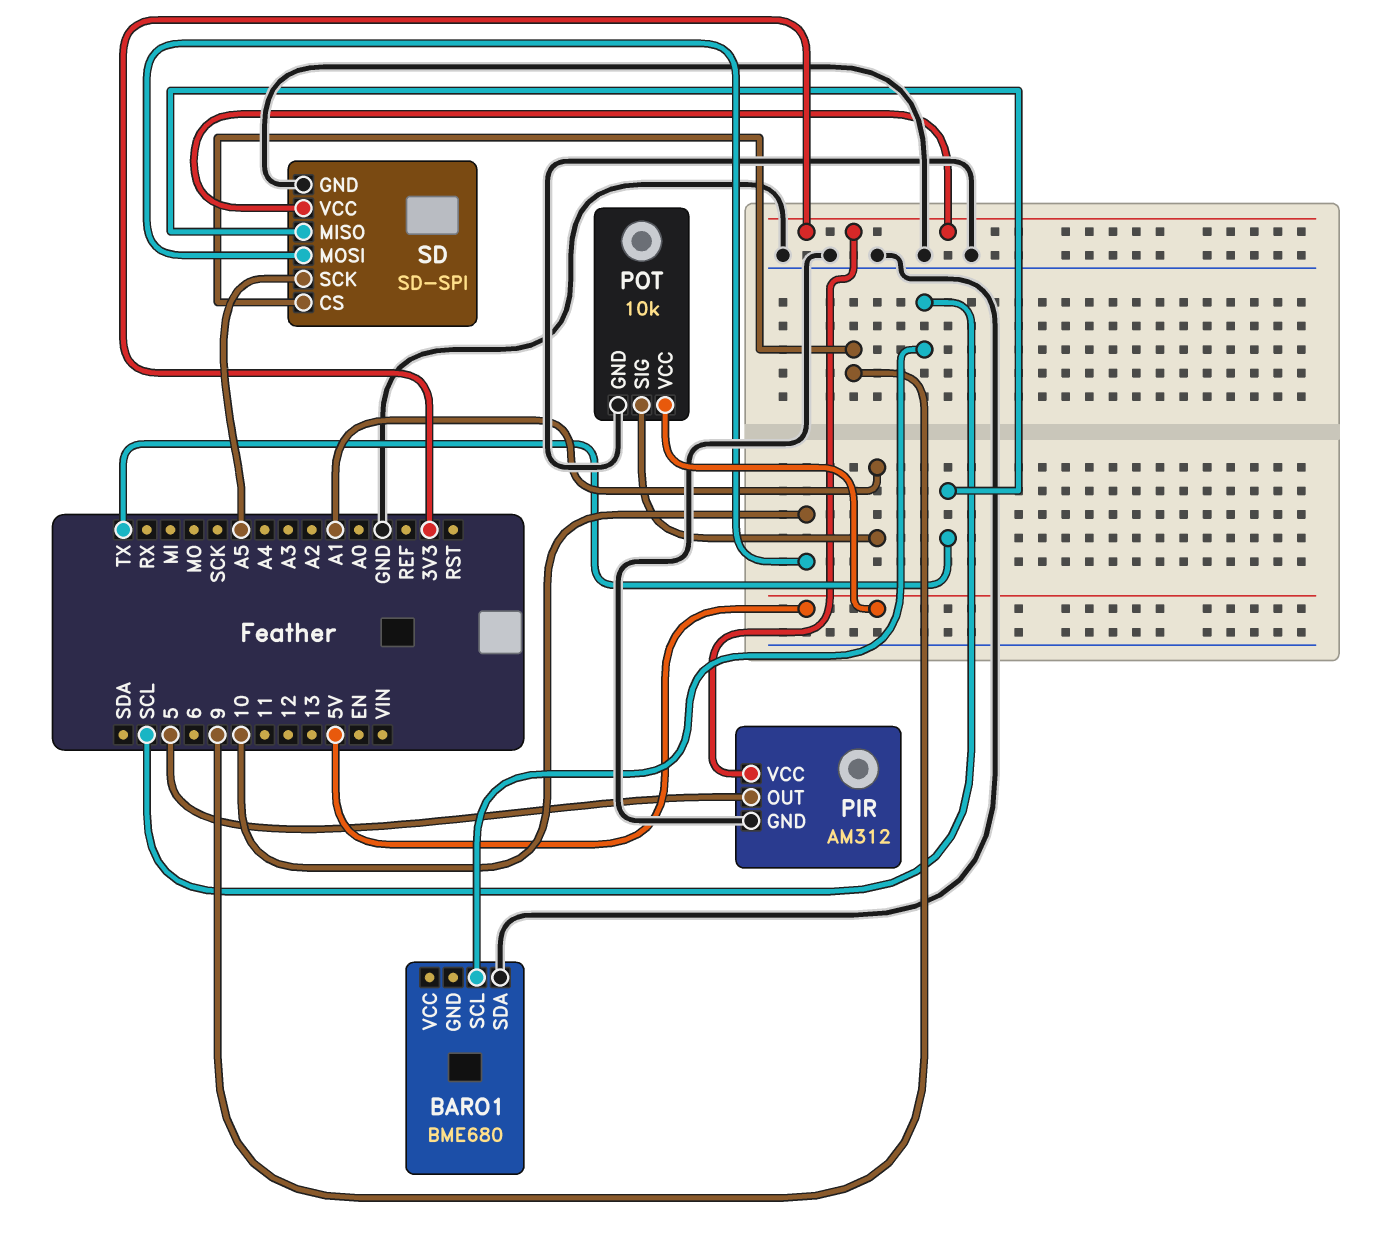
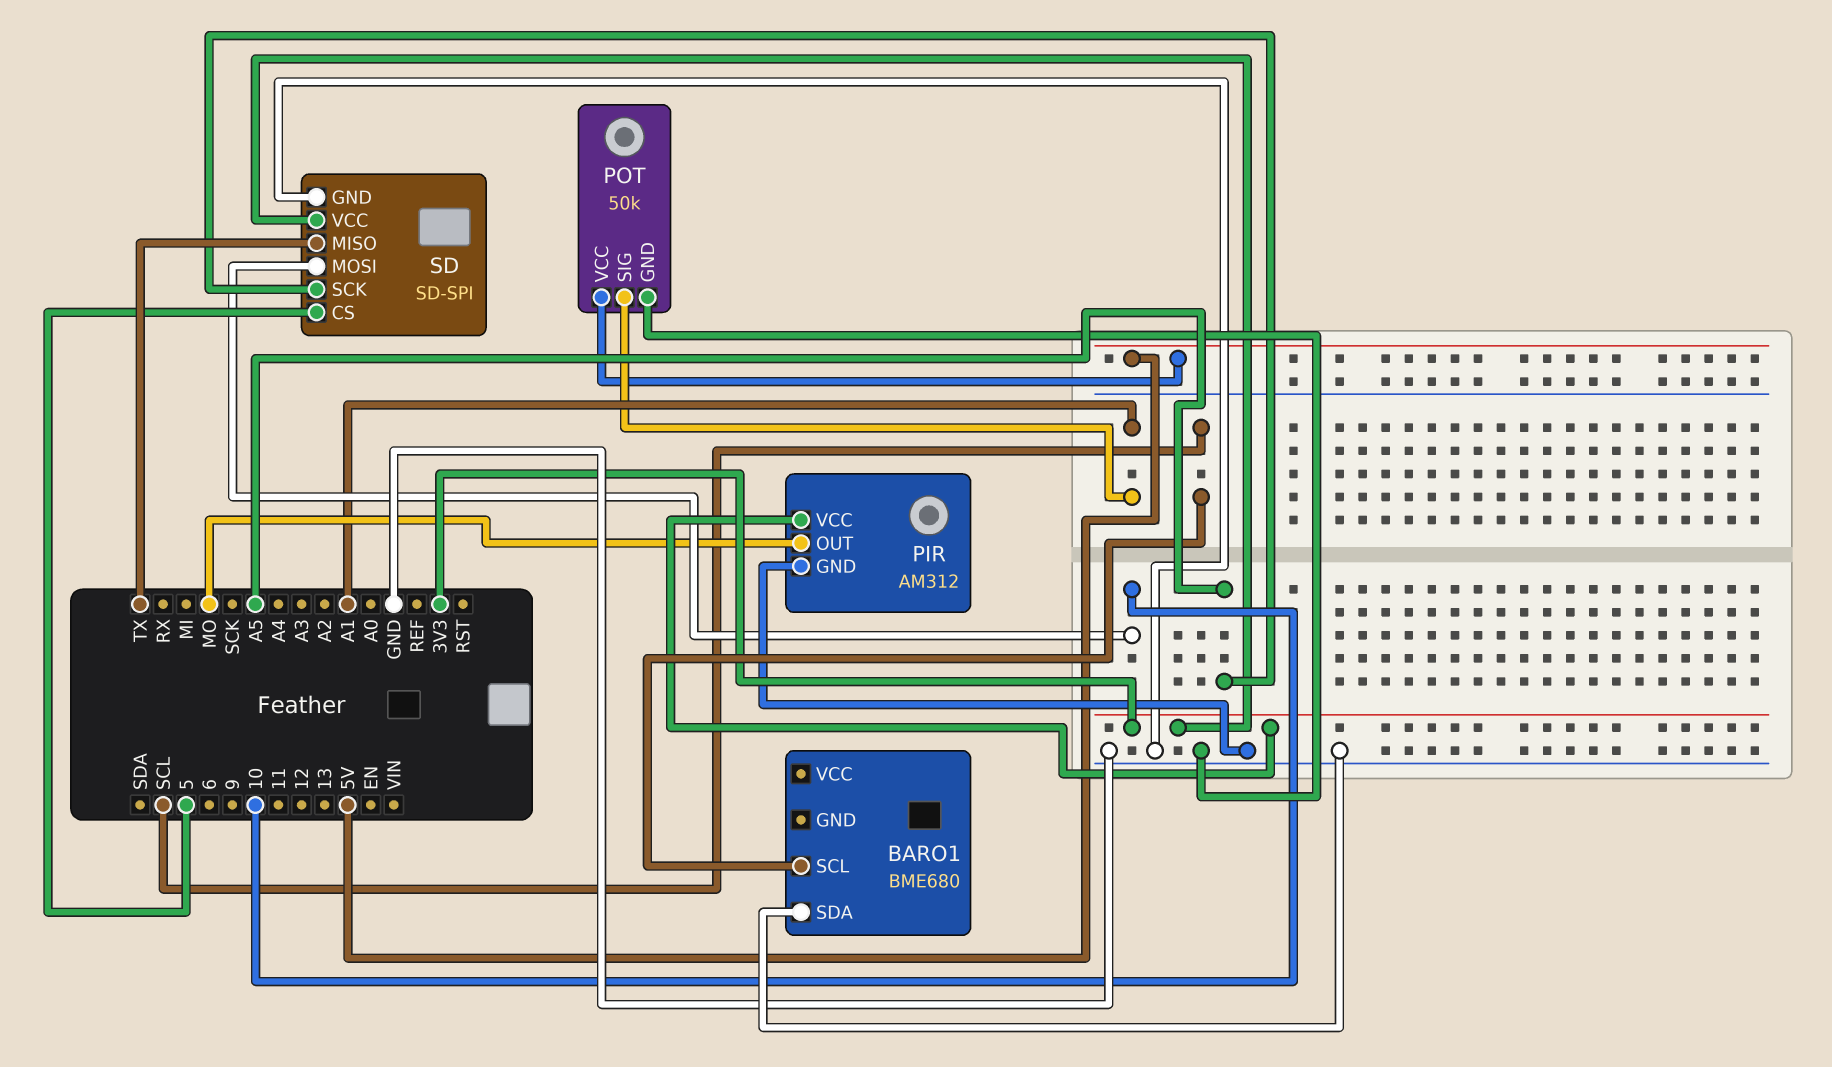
PIR pin OUT: 5 -> MO
POT: 10k -> 50k
SD pin CS: 9 -> 5

